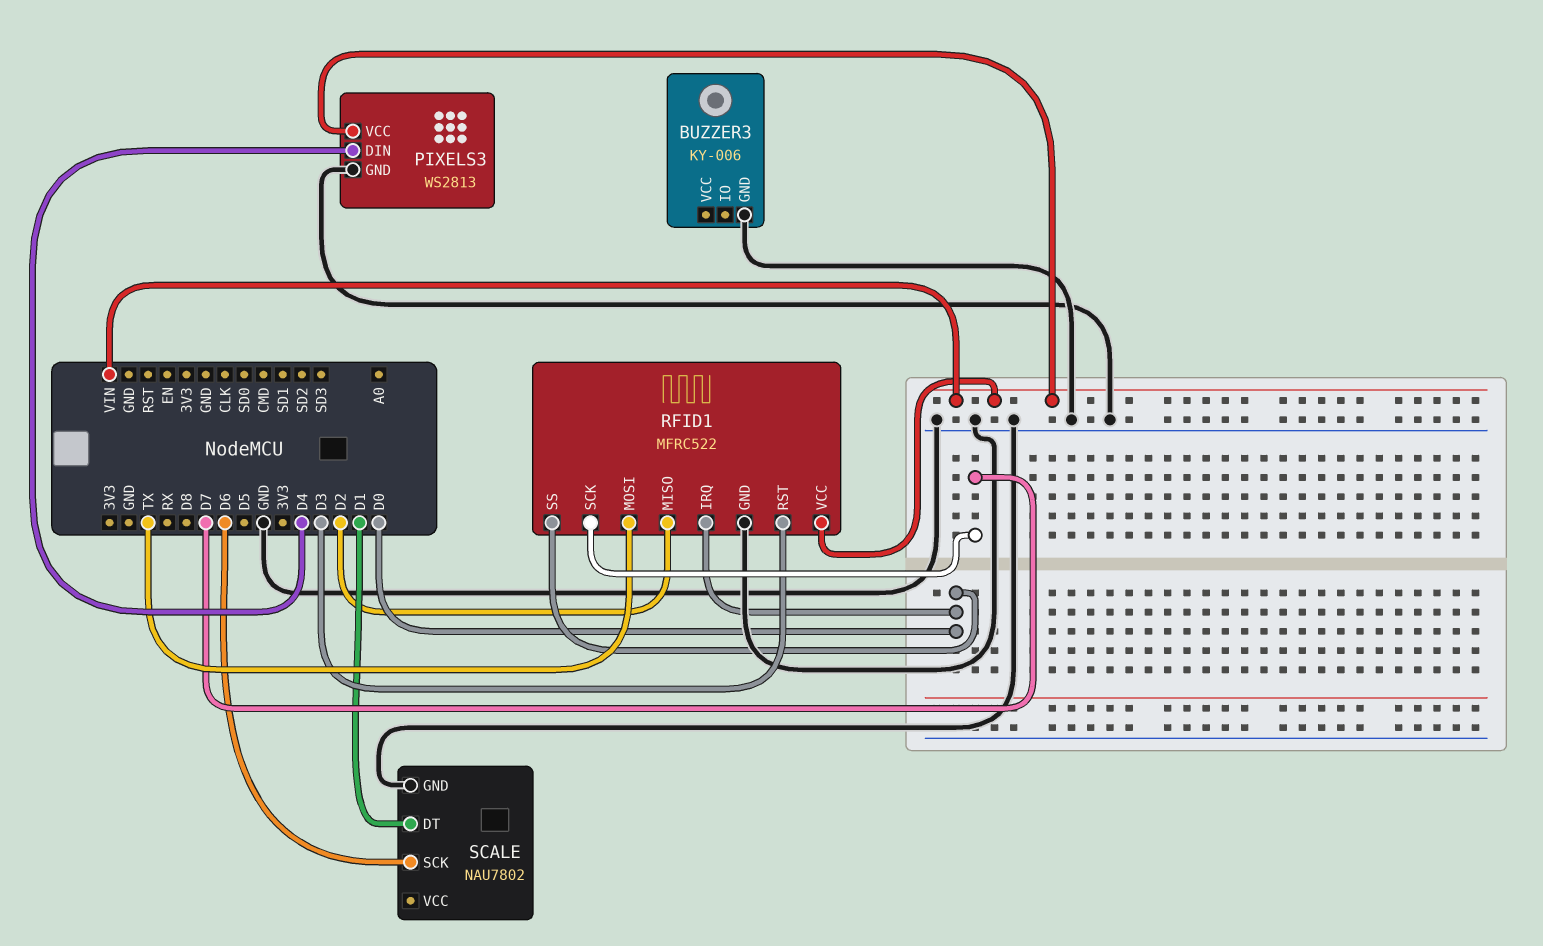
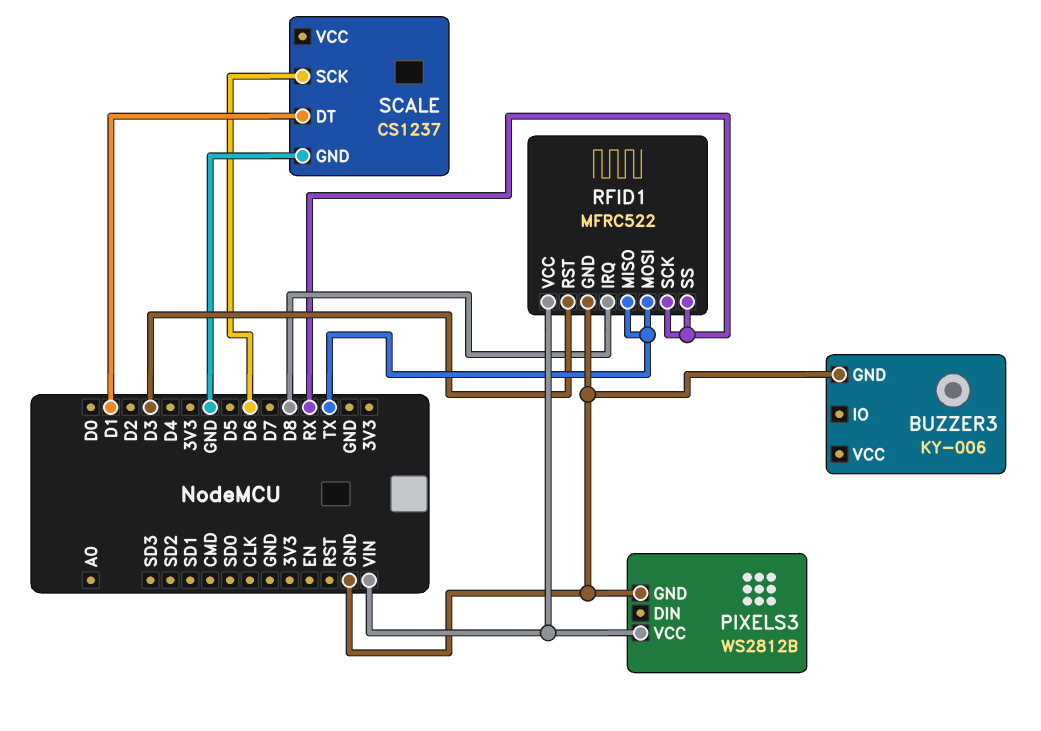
PIXELS3: WS2813 -> WS2812B
PIXELS3 pin DIN: D4 -> none
RFID1 pin IRQ: D0 -> D8
RFID1 pin MISO: D2 -> TX
RFID1 pin SCK: D7 -> RX
RFID1 pin SS: D0 -> RX
SCALE: NAU7802 -> CS1237

